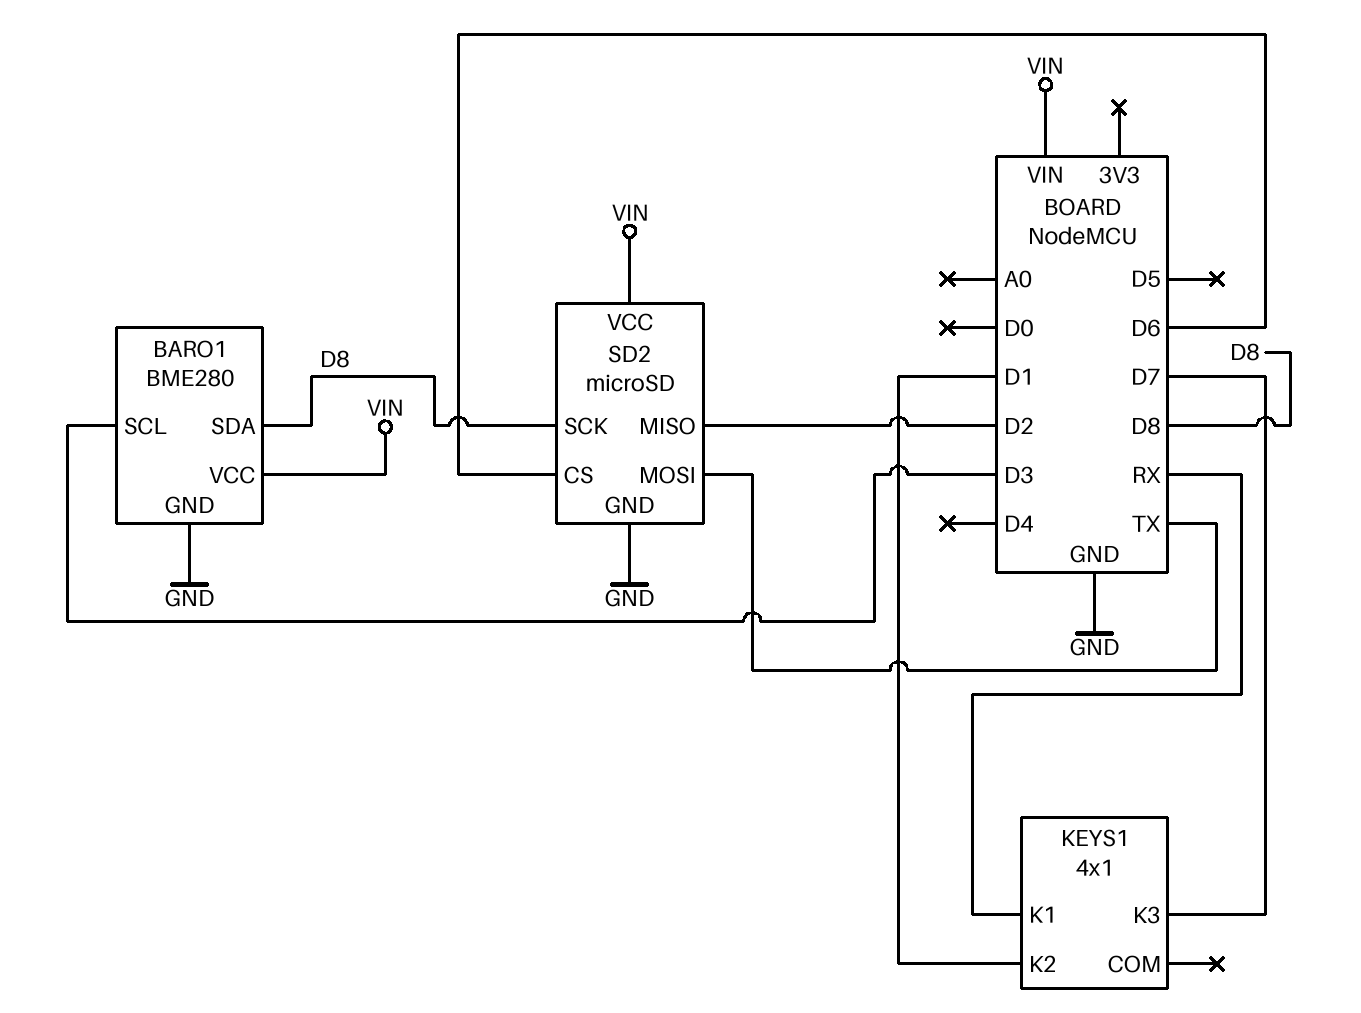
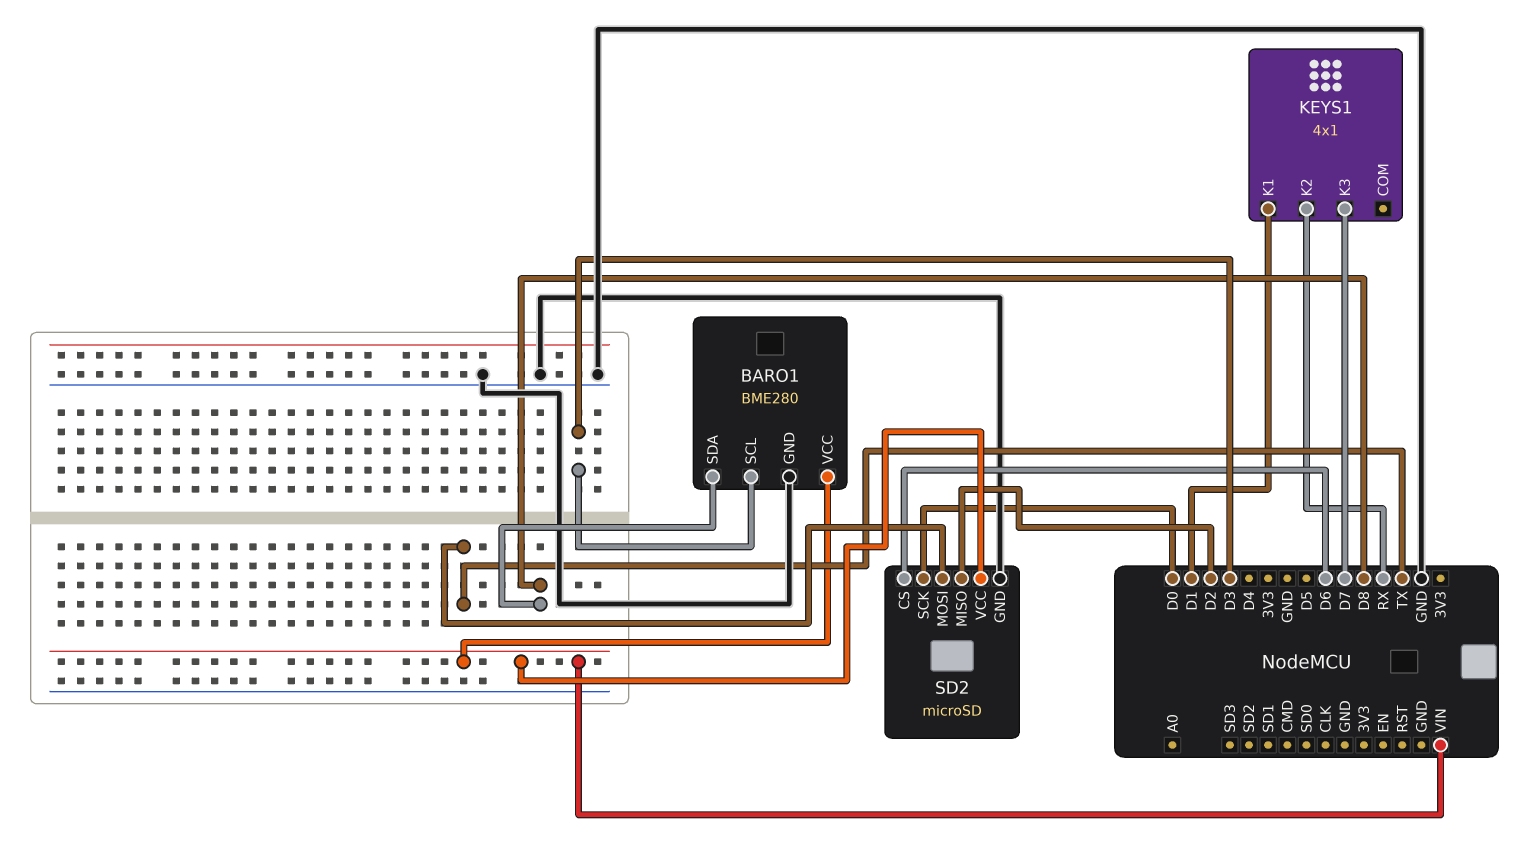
KEYS1 pin K1: RX -> D1
KEYS1 pin K2: D1 -> RX
SD2 pin SCK: D8 -> D0

